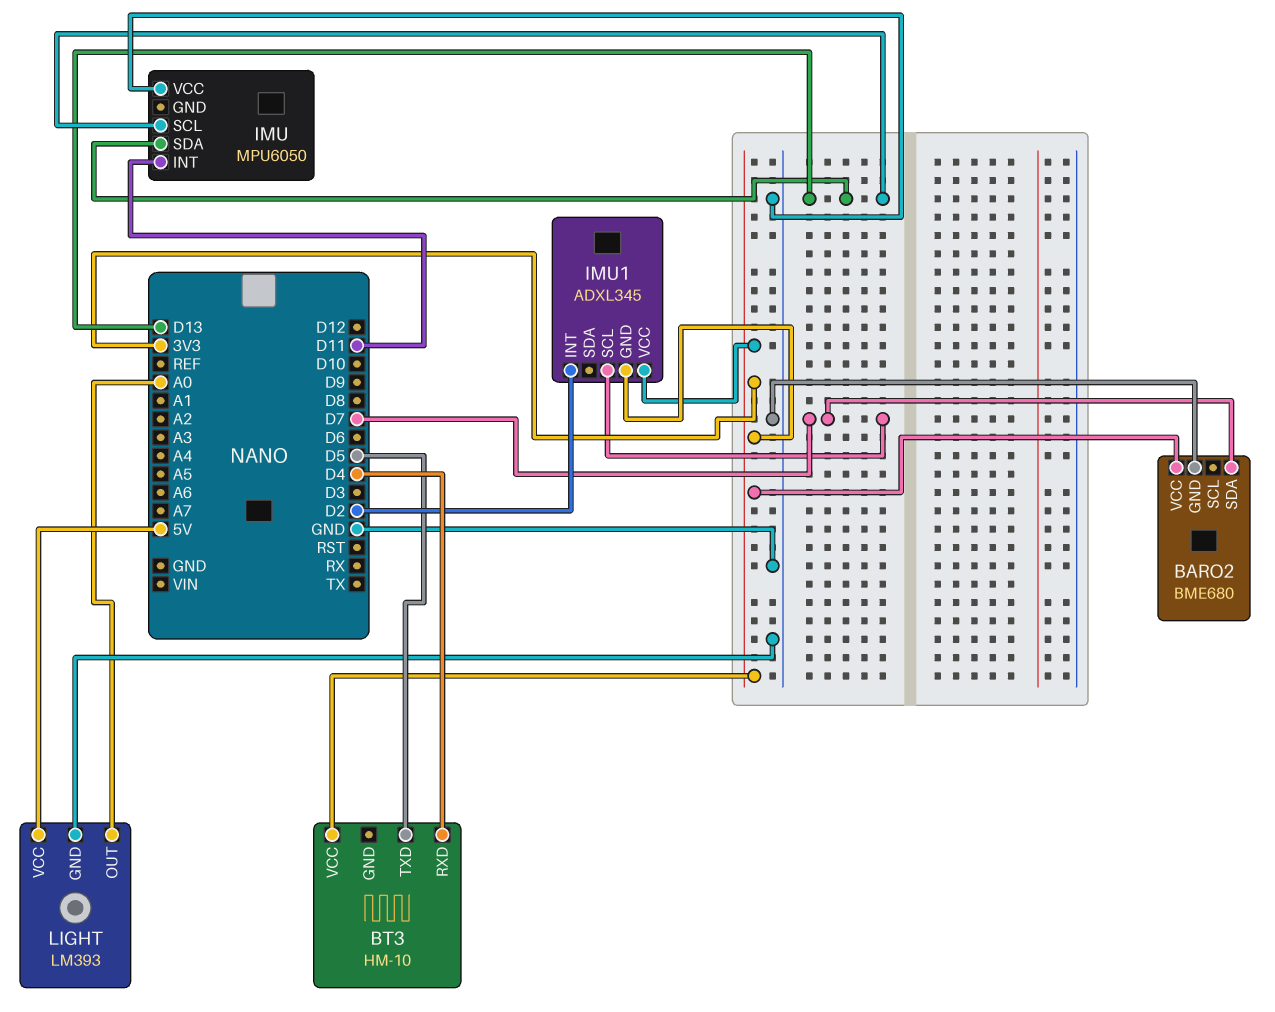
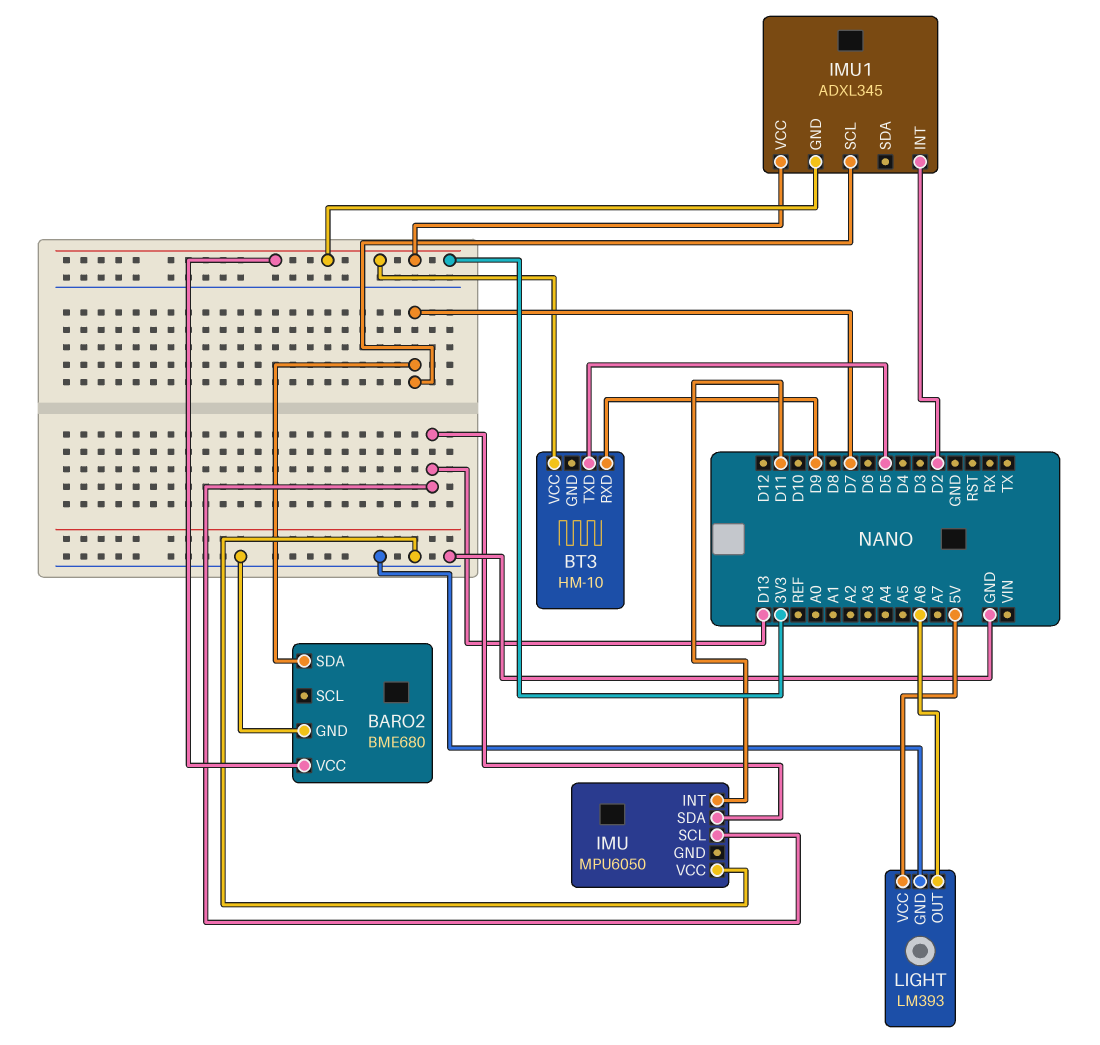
BT3 pin RXD: D4 -> D9
LIGHT pin OUT: A0 -> A6

